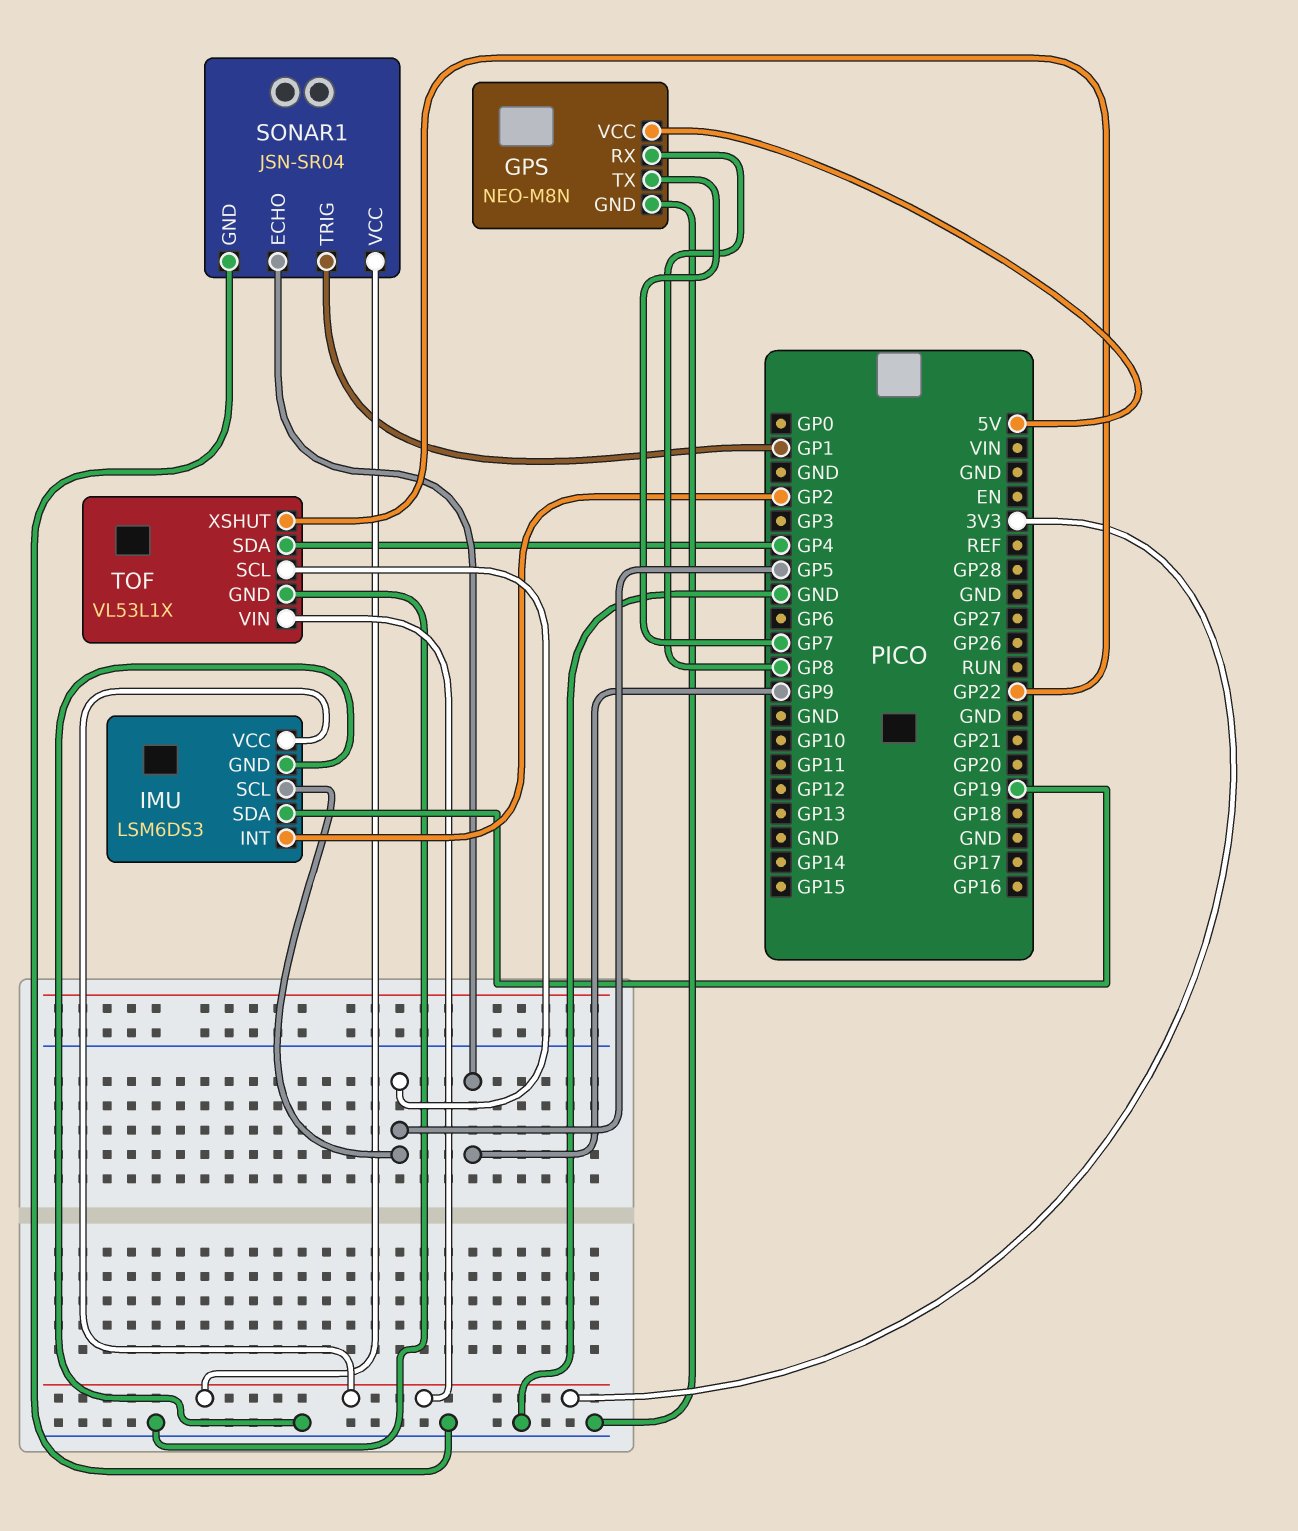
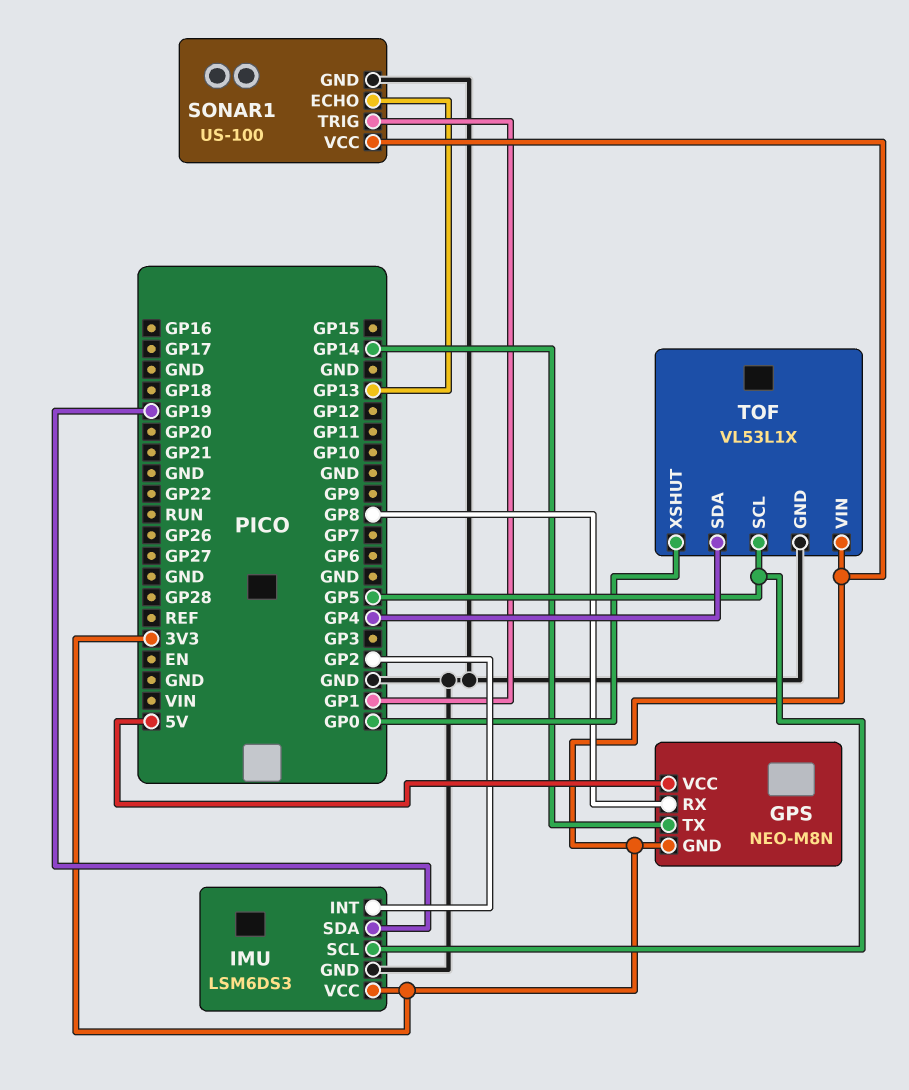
GPS pin GND: GND -> 3V3
GPS pin TX: GP7 -> GP14
SONAR1: JSN-SR04 -> US-100
SONAR1 pin ECHO: GP9 -> GP13
TOF pin XSHUT: GP22 -> GP0

